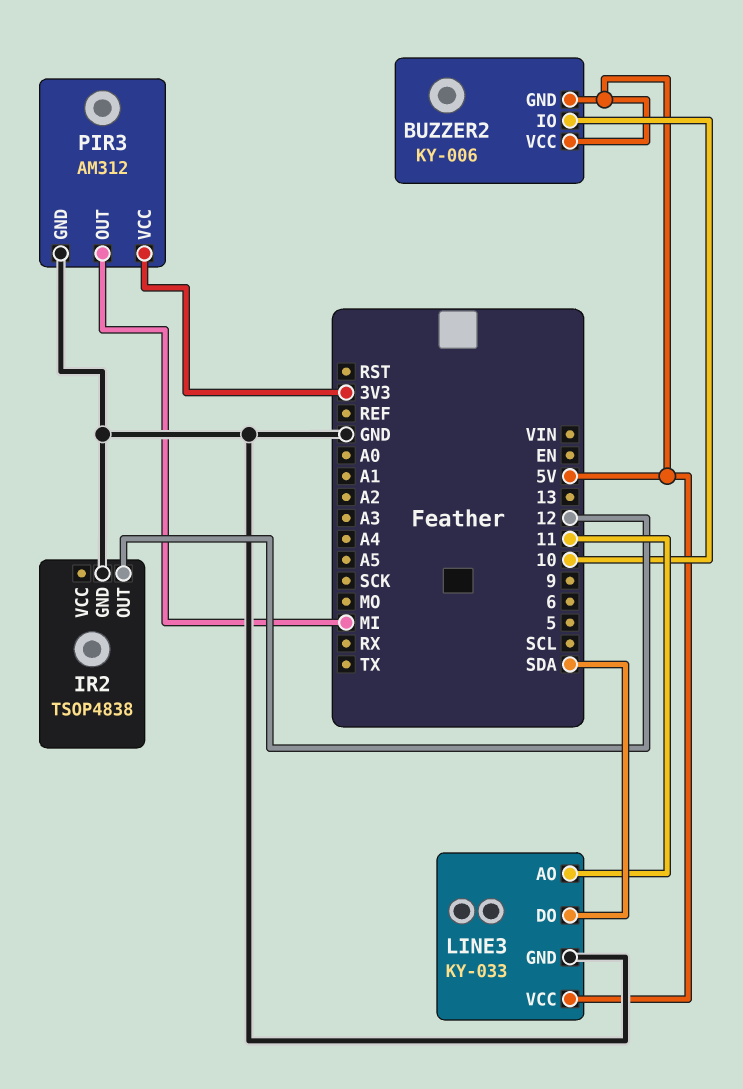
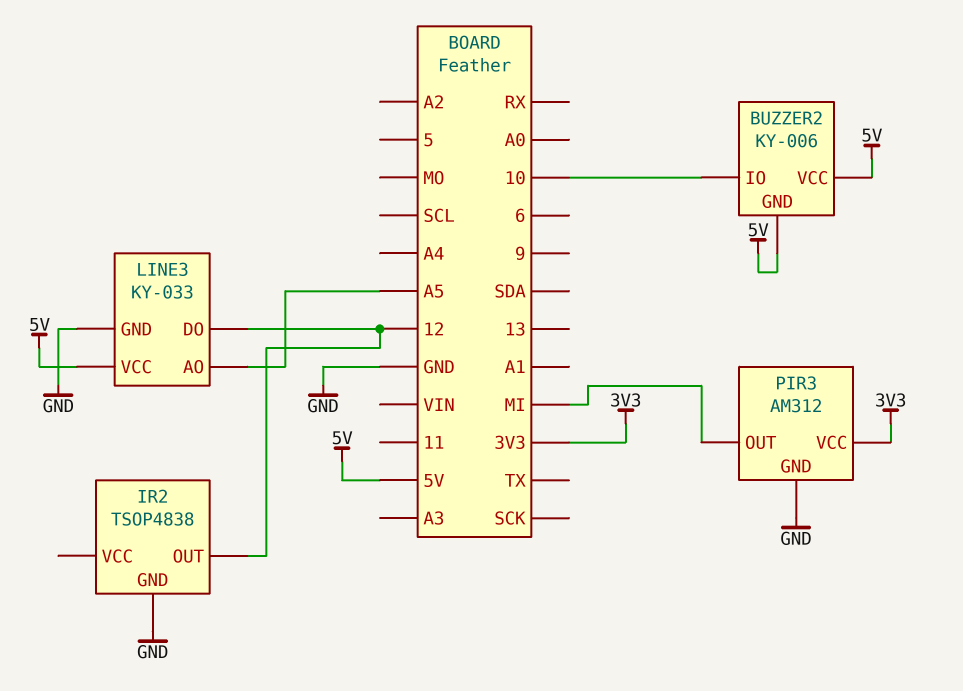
LINE3 pin AO: 11 -> A5
LINE3 pin DO: SDA -> 12

